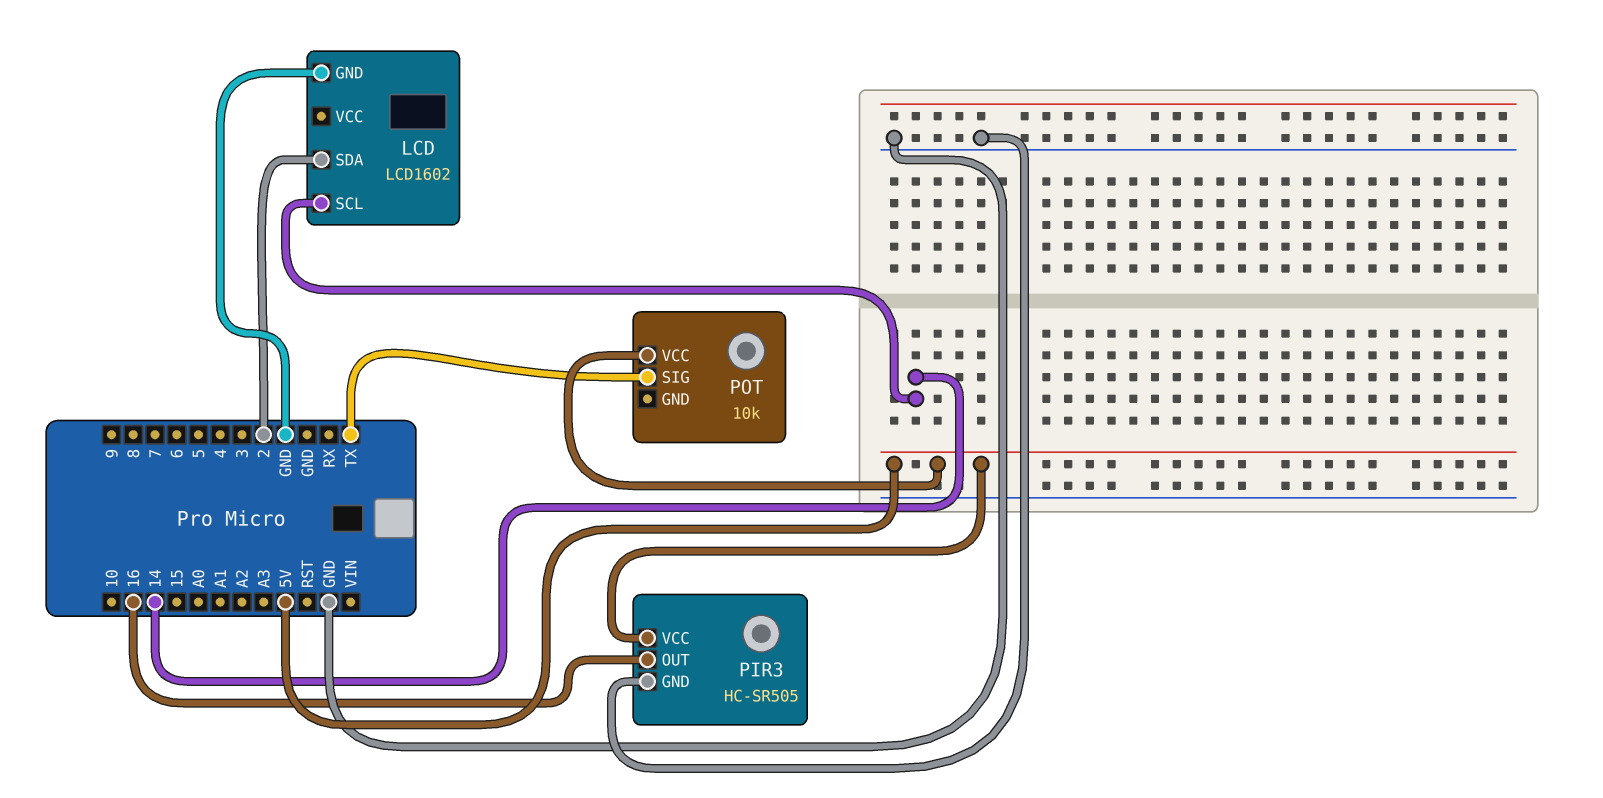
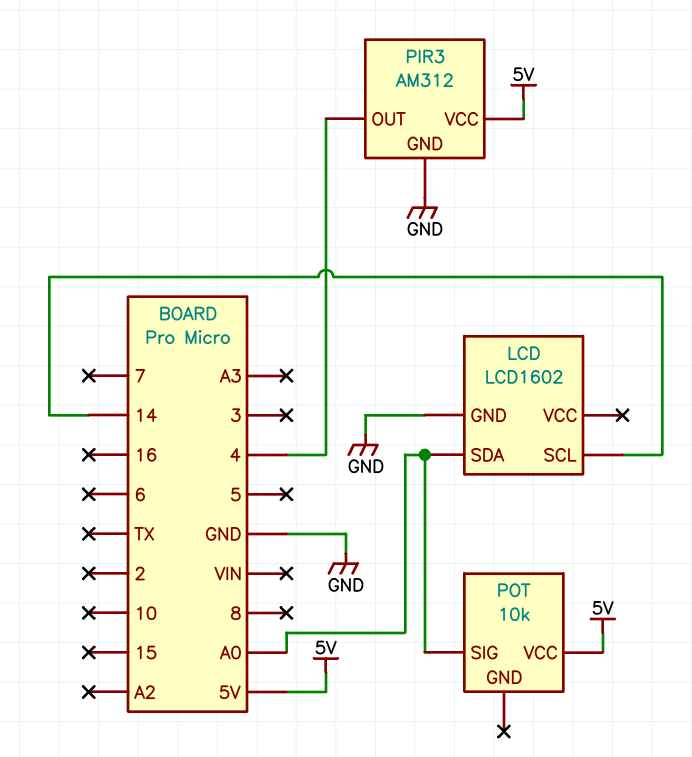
LCD pin SDA: 2 -> A0
PIR3: HC-SR505 -> AM312
PIR3 pin OUT: 16 -> 4
POT pin SIG: TX -> A0

